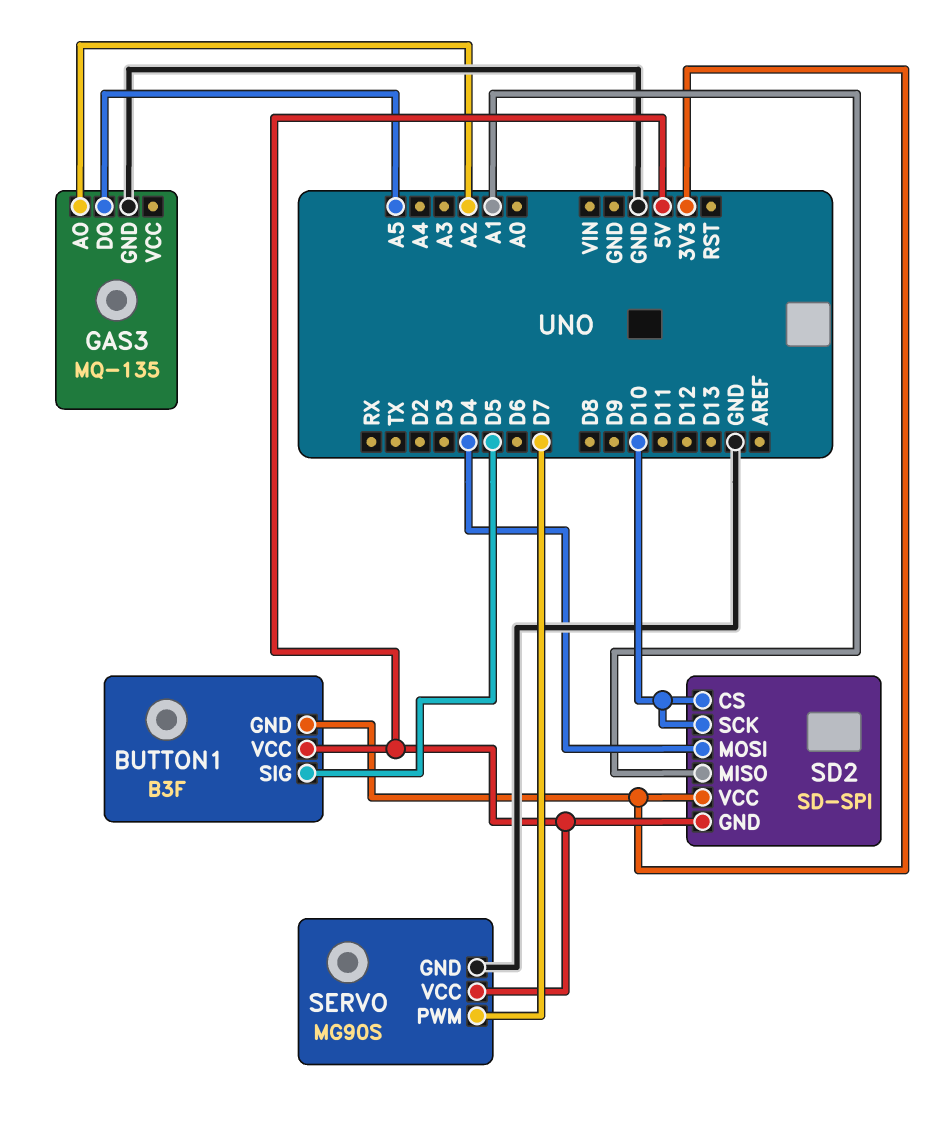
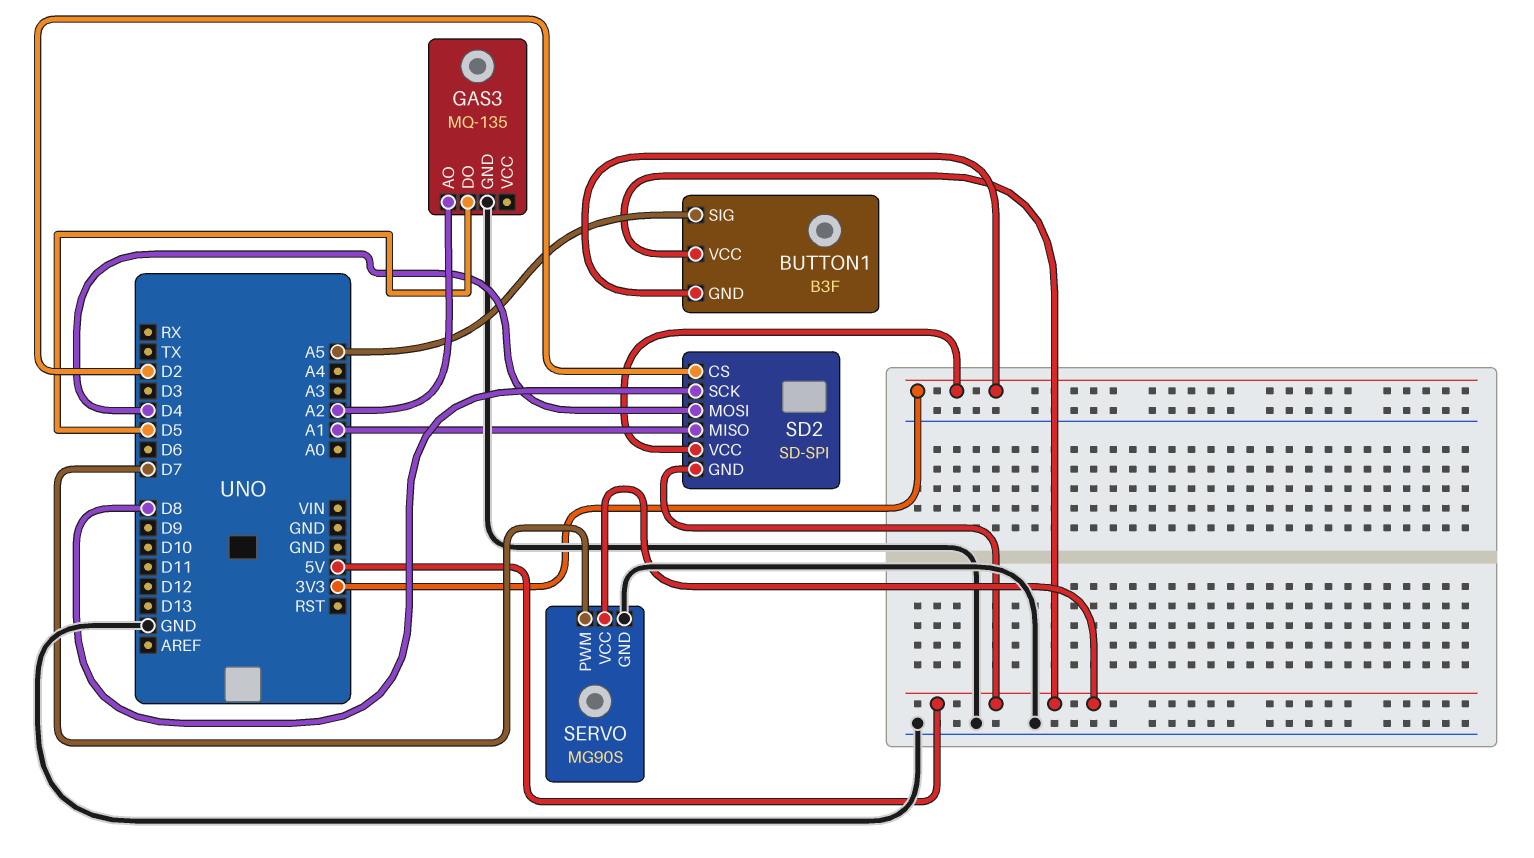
BUTTON1 pin SIG: D5 -> A5
GAS3 pin DO: A5 -> D5
SD2 pin CS: D10 -> D2
SD2 pin SCK: D10 -> D8

